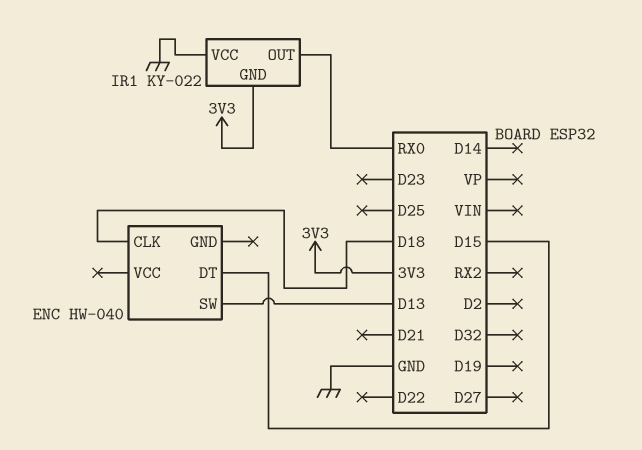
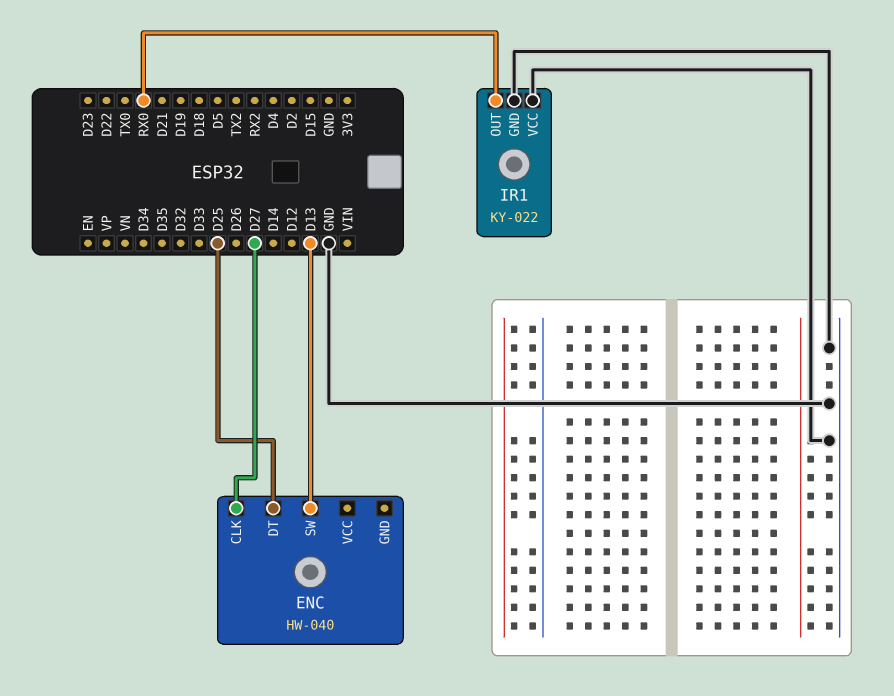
ENC pin CLK: D18 -> D27
ENC pin DT: D15 -> D25
IR1 pin GND: 3V3 -> GND

